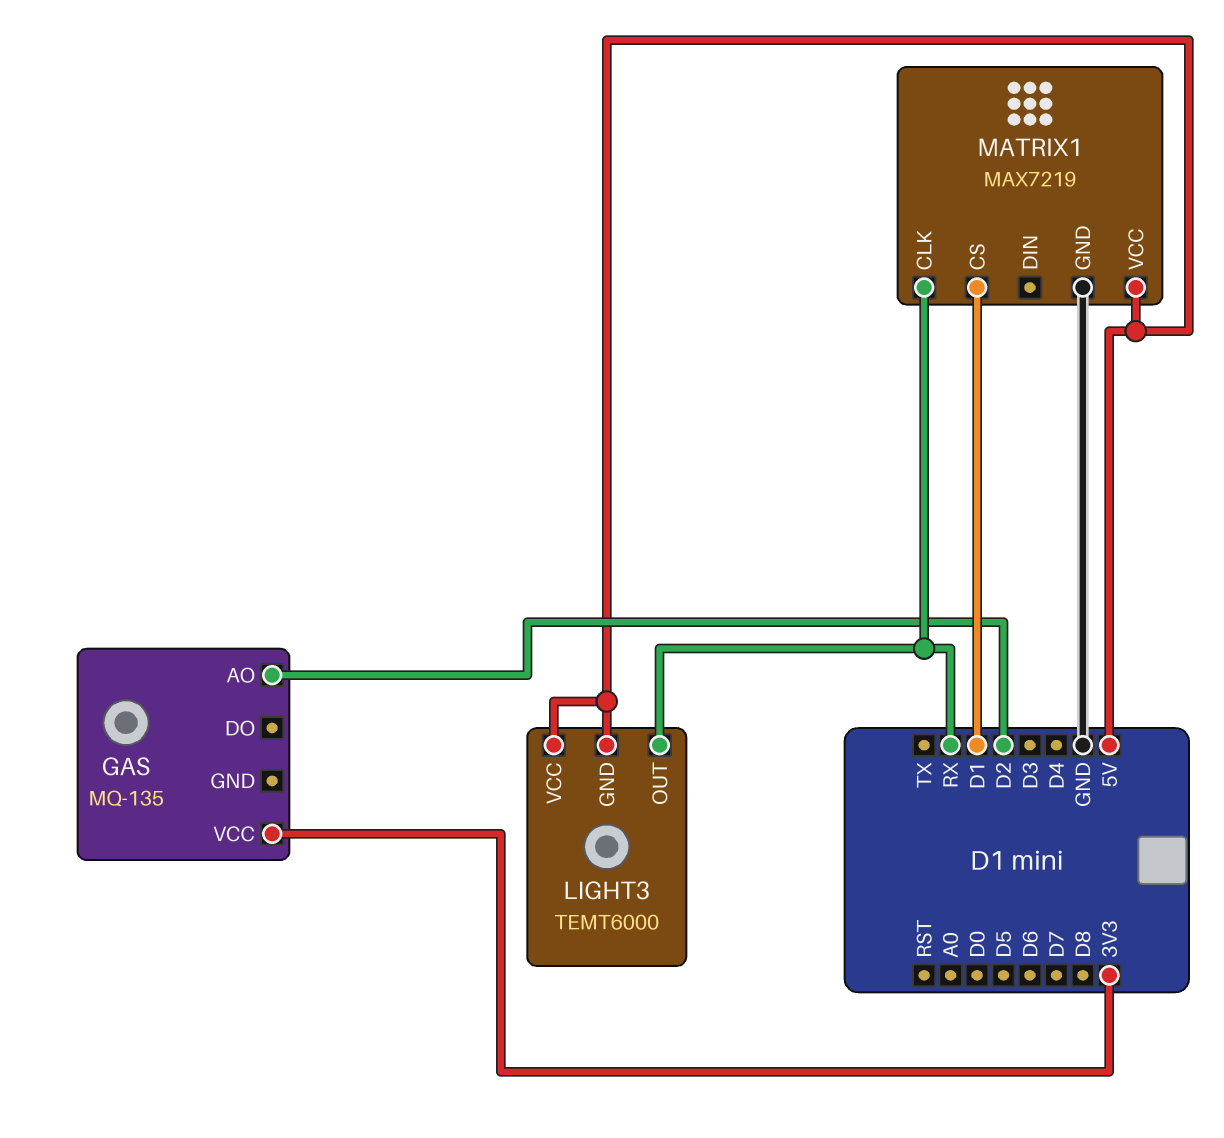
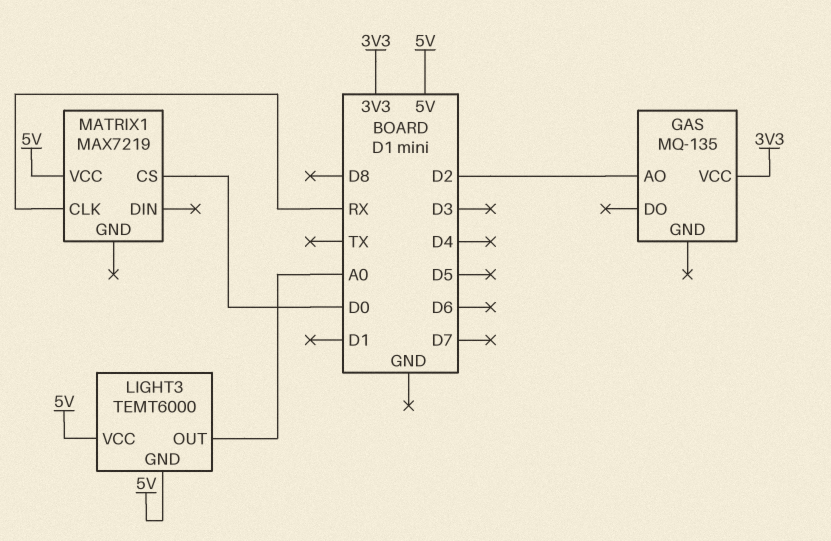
LIGHT3 pin OUT: RX -> A0
MATRIX1 pin CS: D1 -> D0
MATRIX1 pin GND: GND -> none

